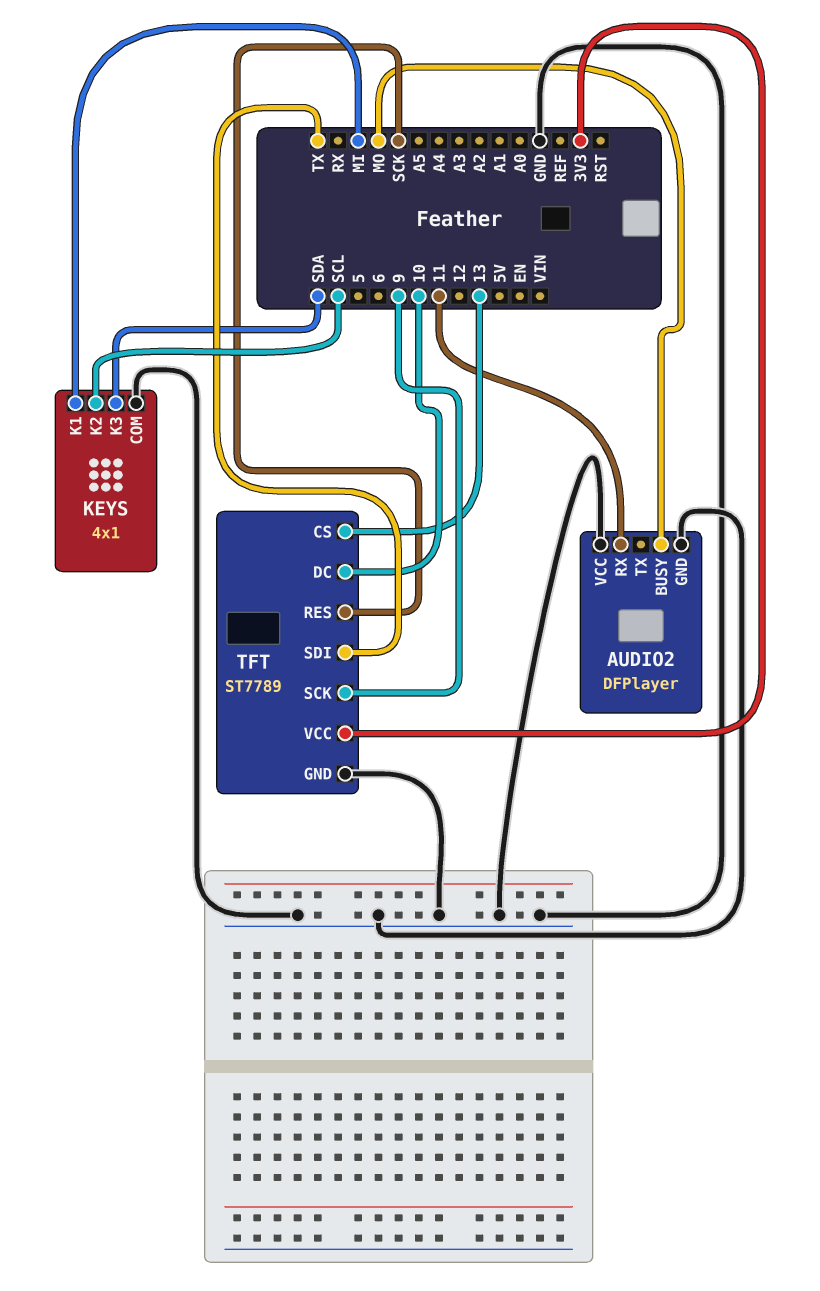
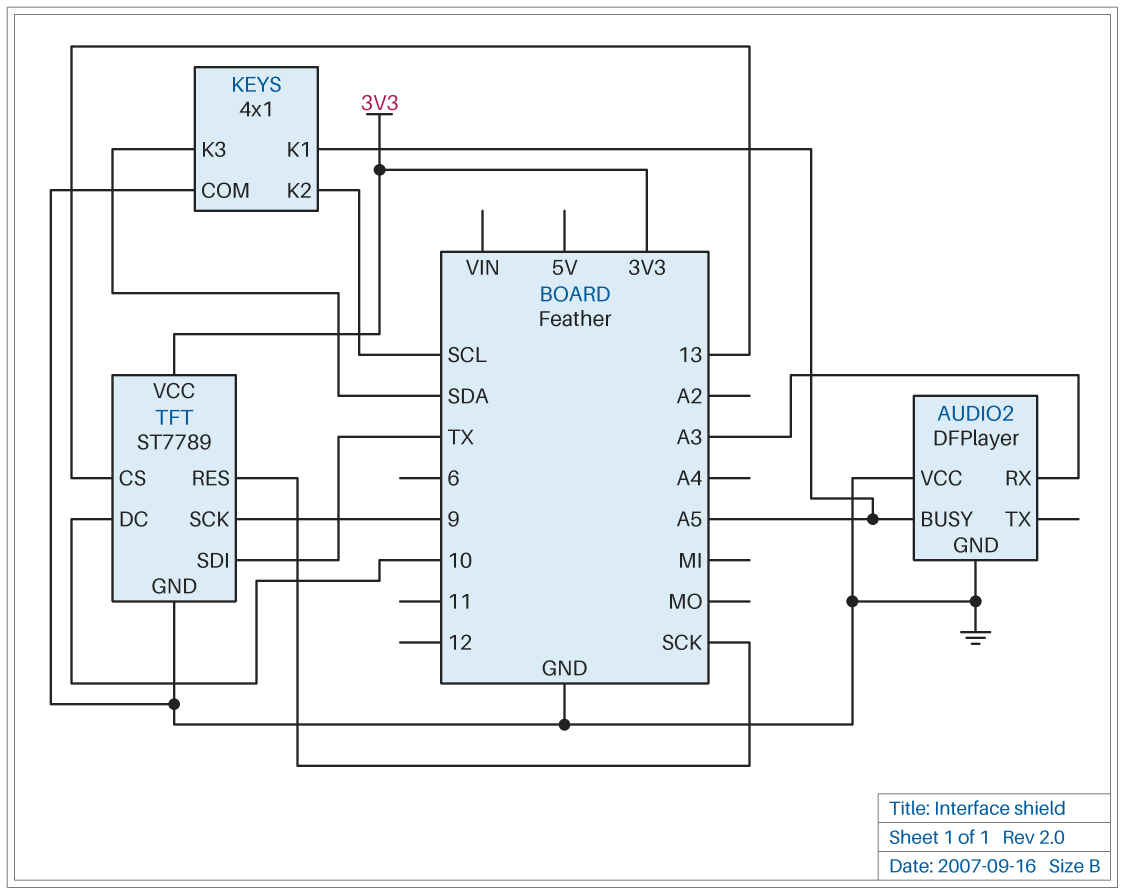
AUDIO2 pin BUSY: MO -> A5
AUDIO2 pin RX: 11 -> A3
KEYS pin K1: MI -> A5

